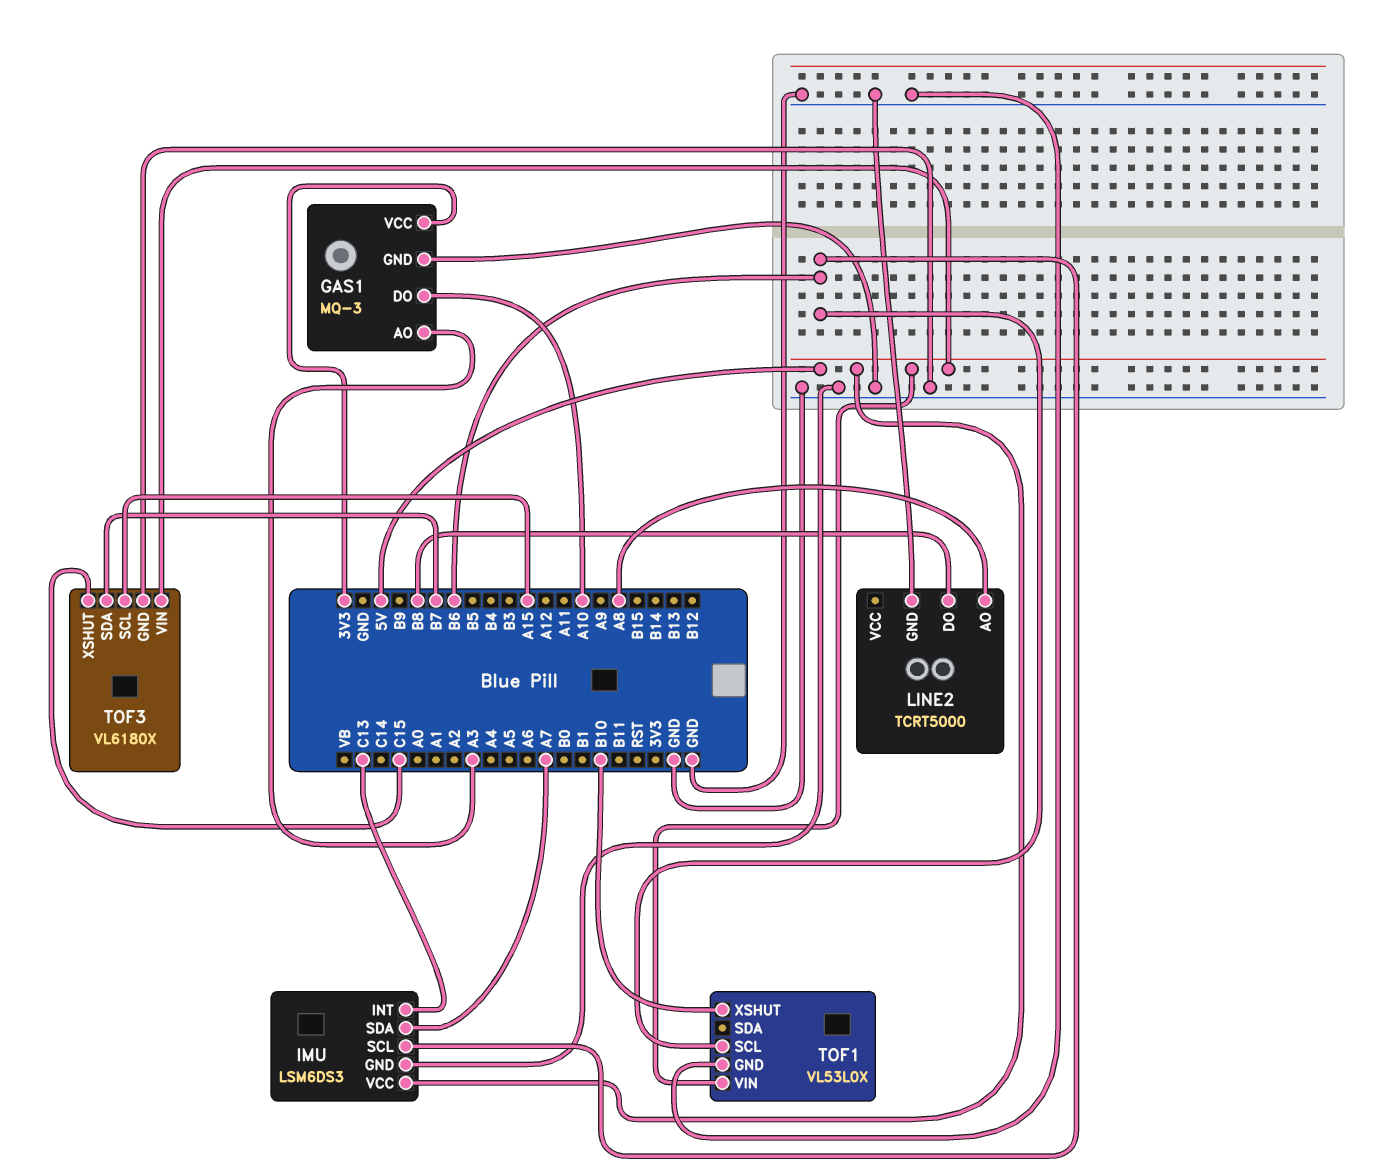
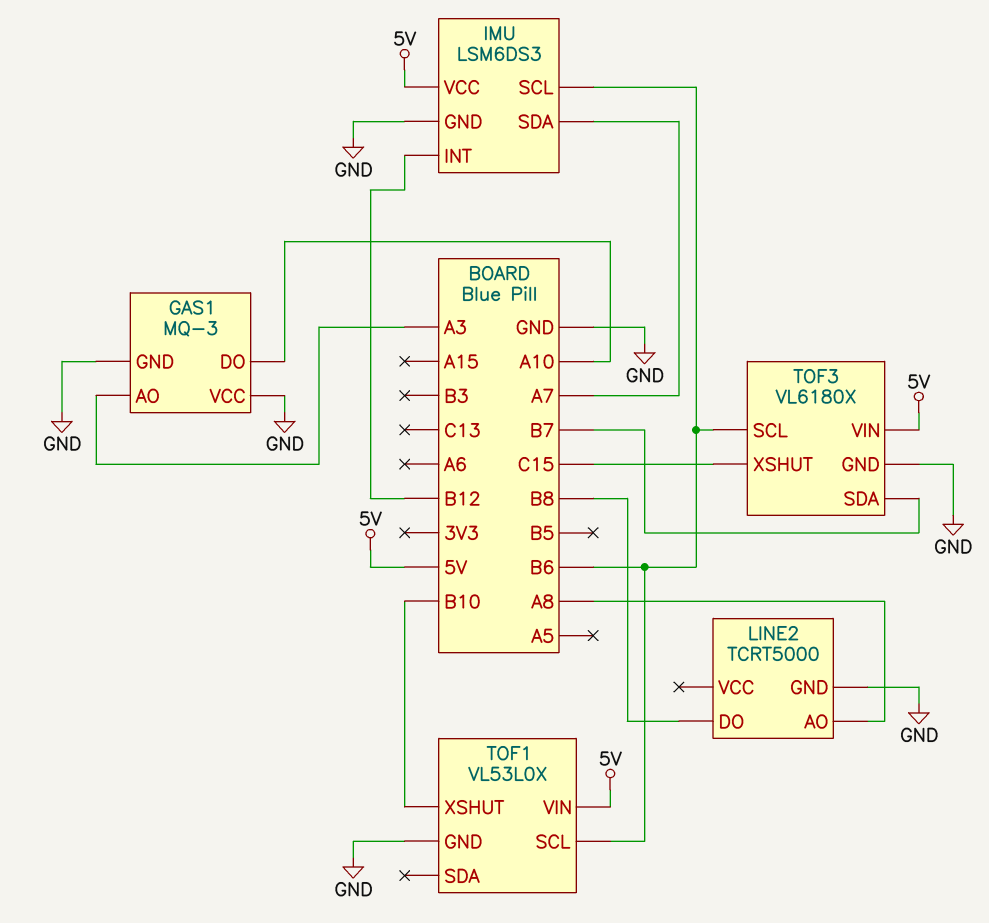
GAS1 pin VCC: 3V3 -> GND
IMU pin INT: C13 -> B12
TOF3 pin SCL: A15 -> B6

